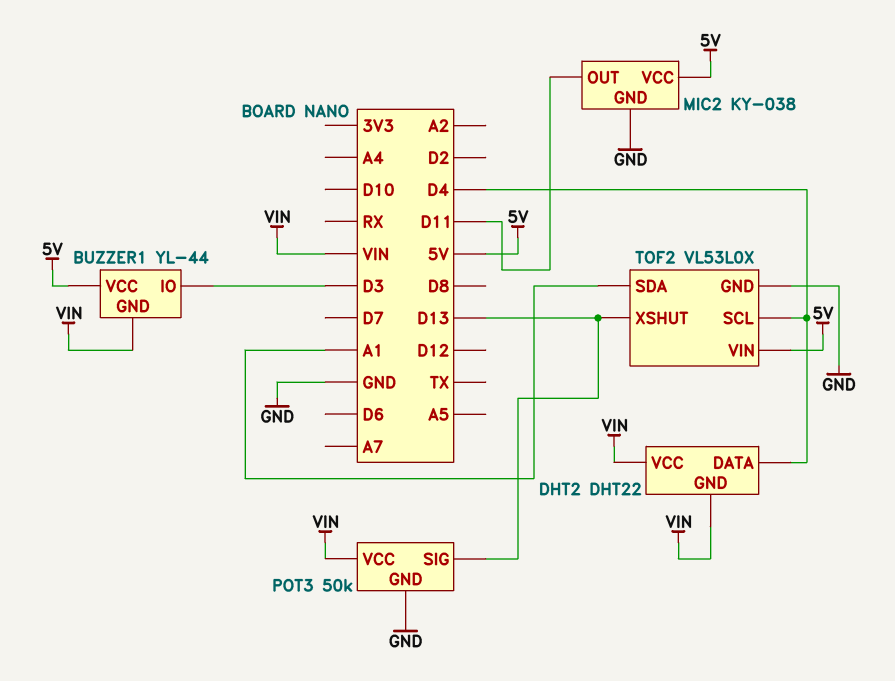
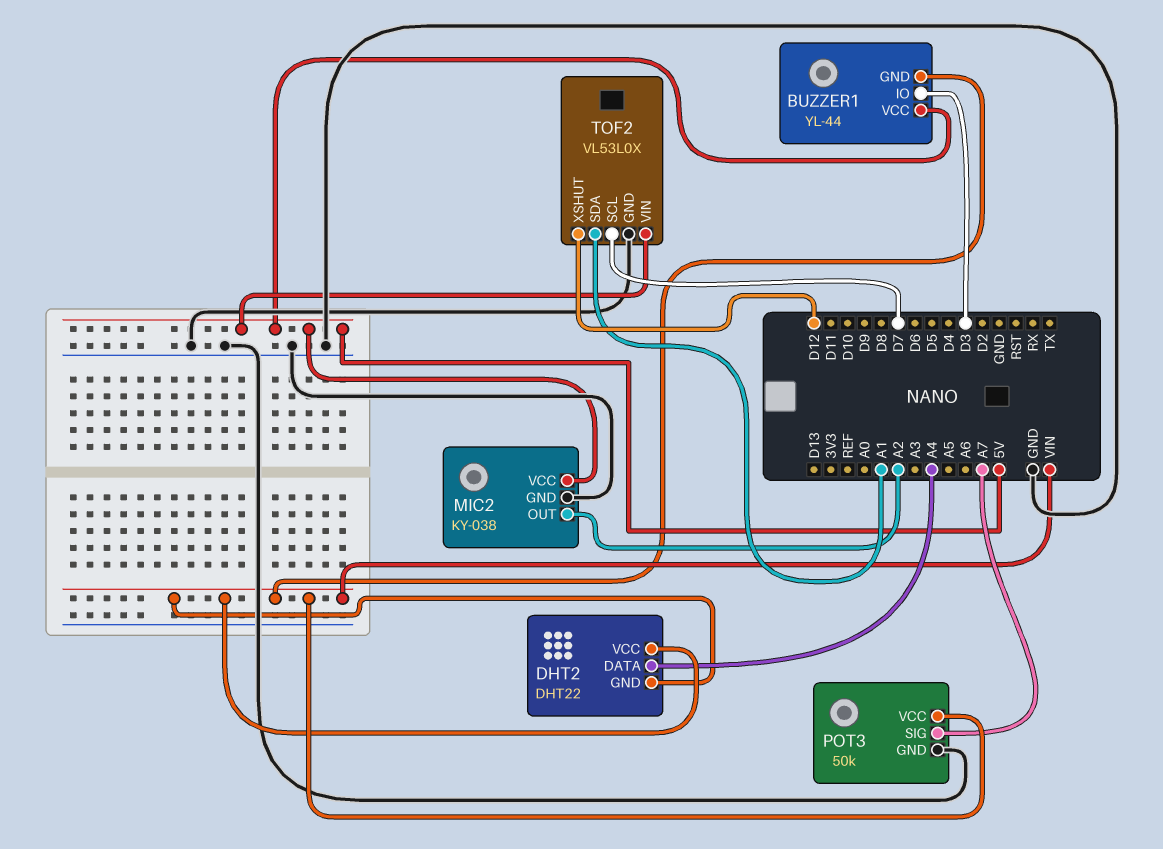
DHT2 pin DATA: D4 -> A4
MIC2 pin OUT: D11 -> A2
POT3 pin SIG: D13 -> A7
TOF2 pin SCL: D4 -> D7
TOF2 pin XSHUT: D13 -> D12

